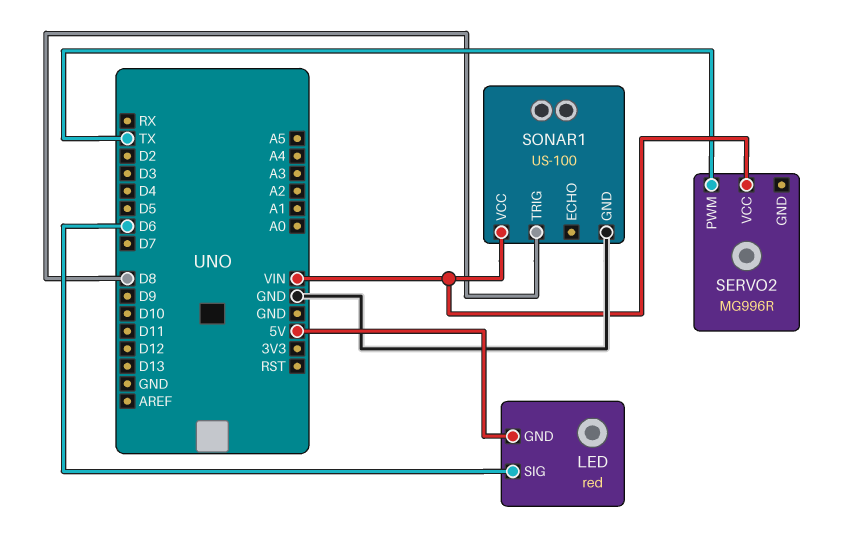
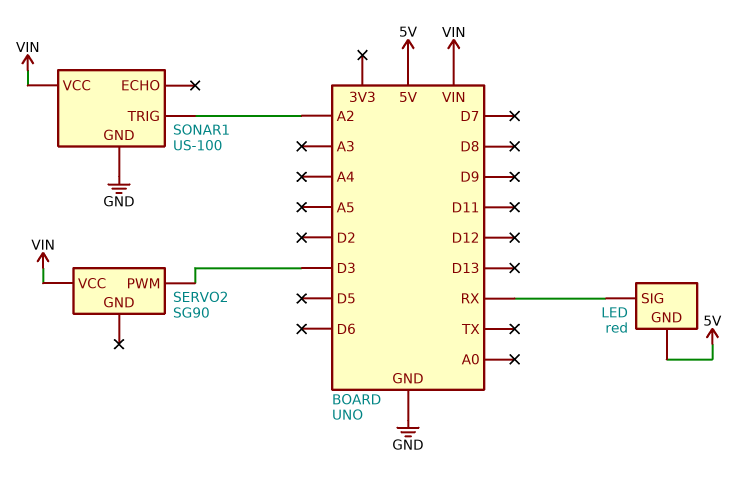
LED pin SIG: D6 -> RX
SERVO2: MG996R -> SG90
SERVO2 pin PWM: TX -> D3
SONAR1 pin TRIG: D8 -> A2

